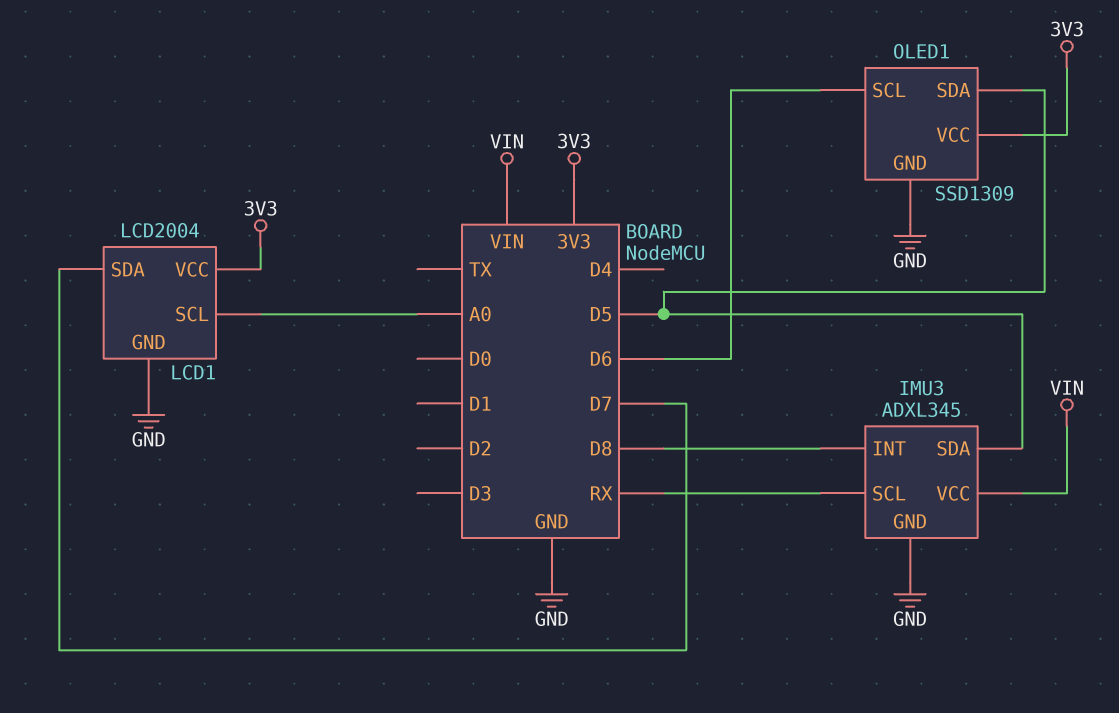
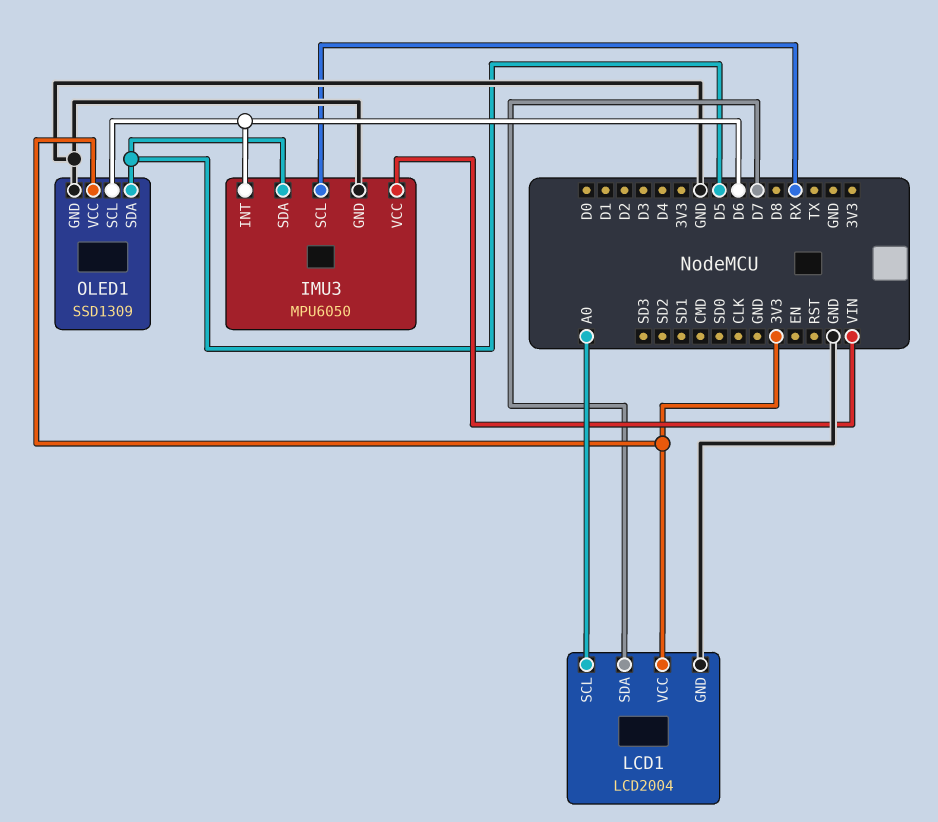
IMU3: ADXL345 -> MPU6050
IMU3 pin INT: D8 -> D6

